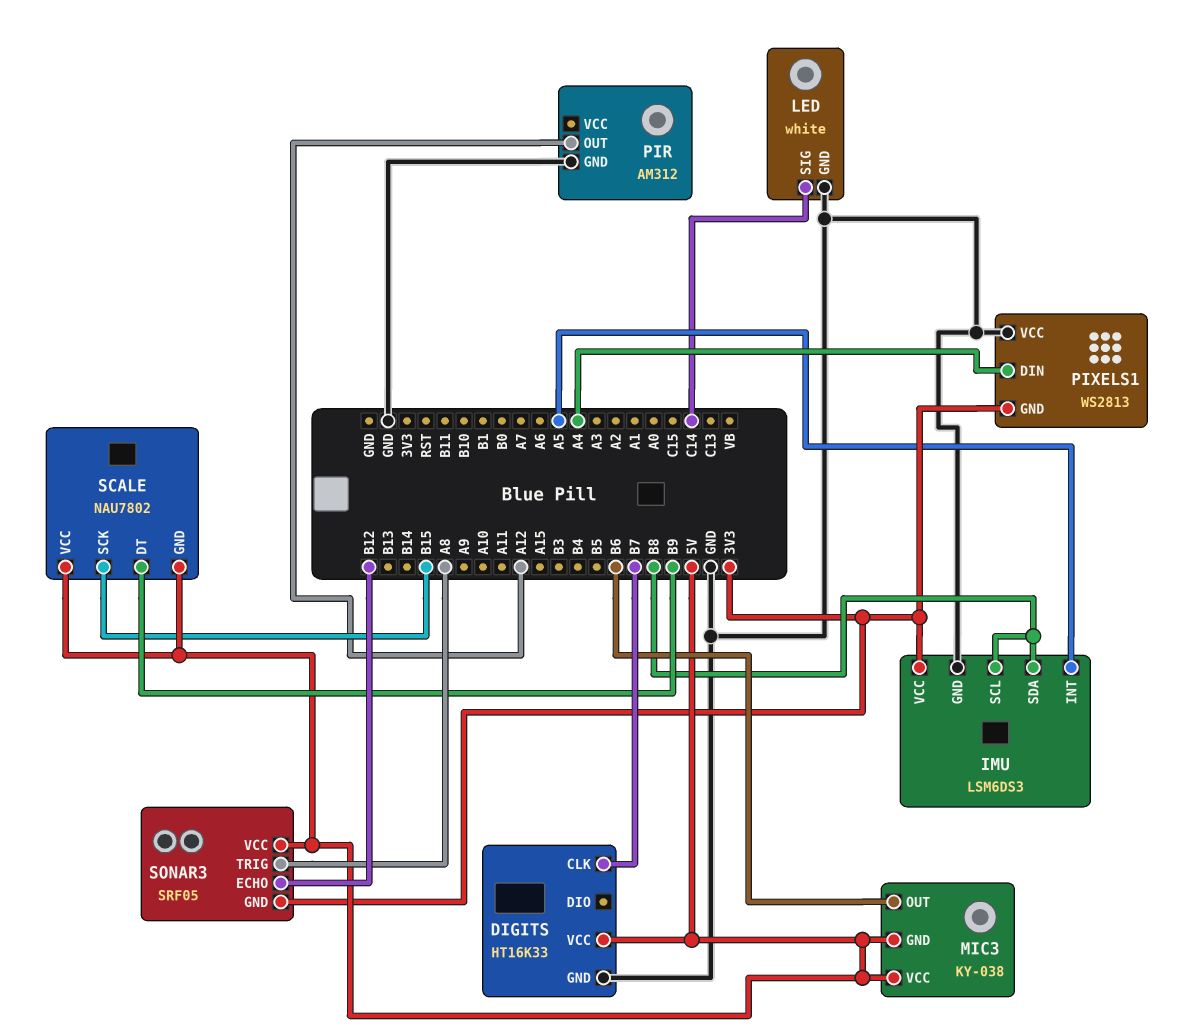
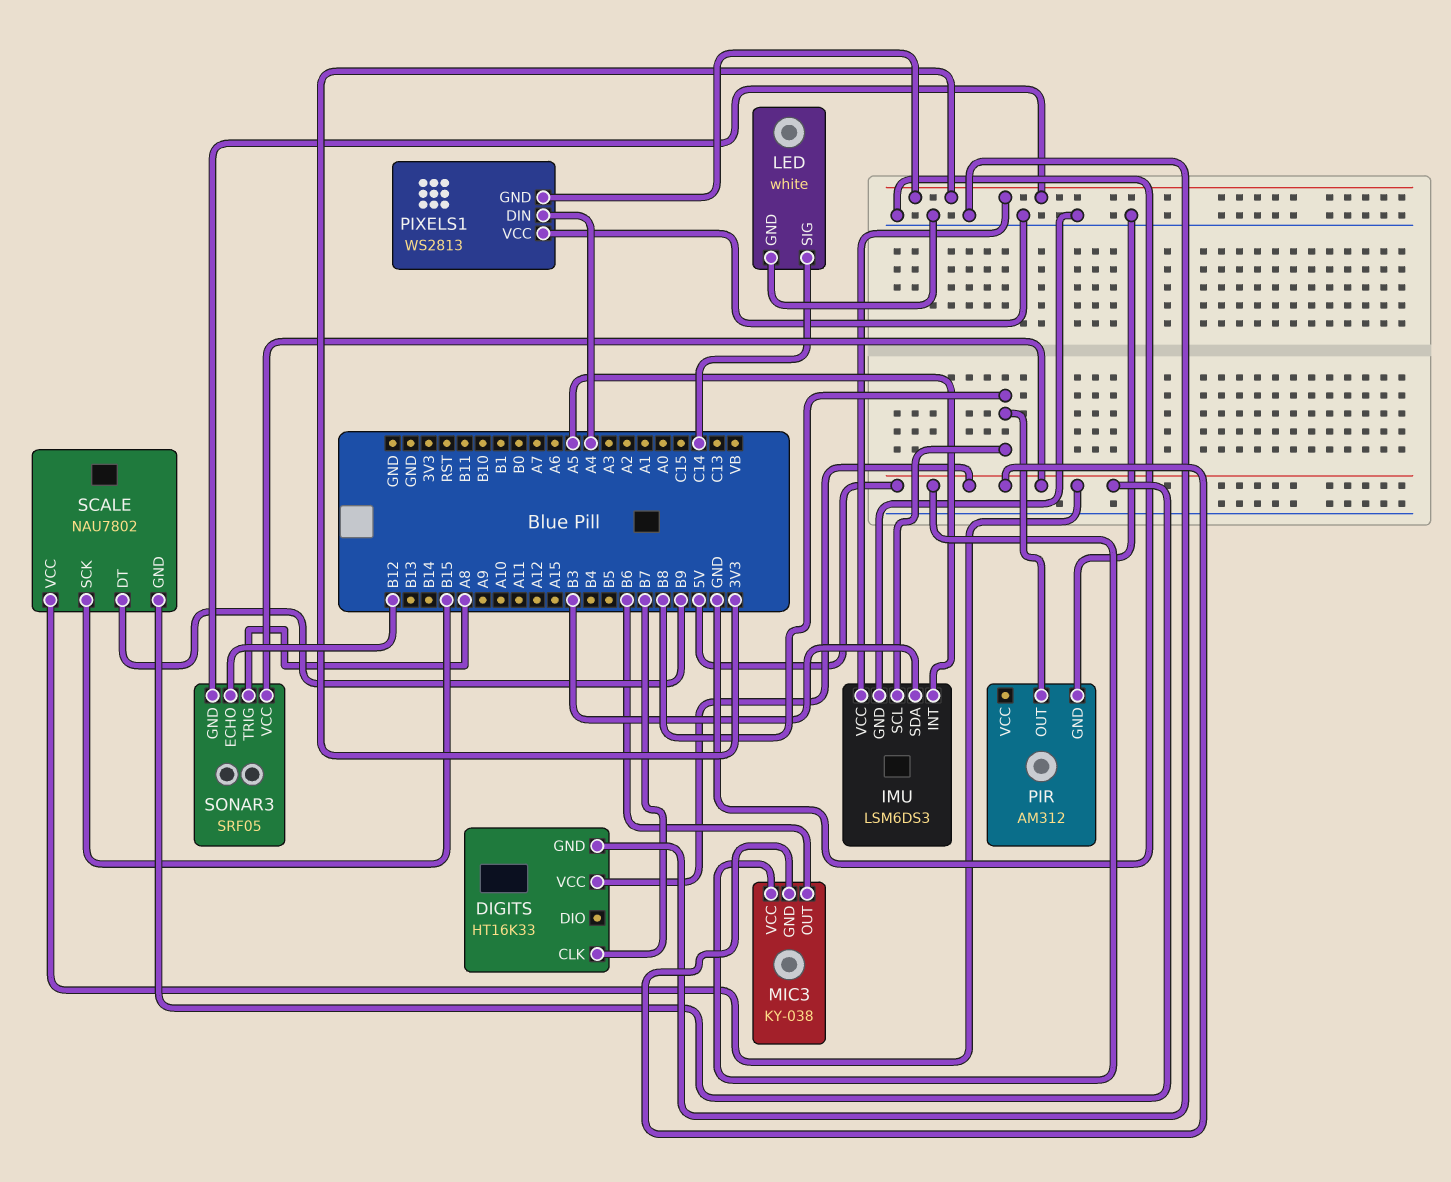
IMU pin SDA: B8 -> B3
PIR pin OUT: A12 -> B8

